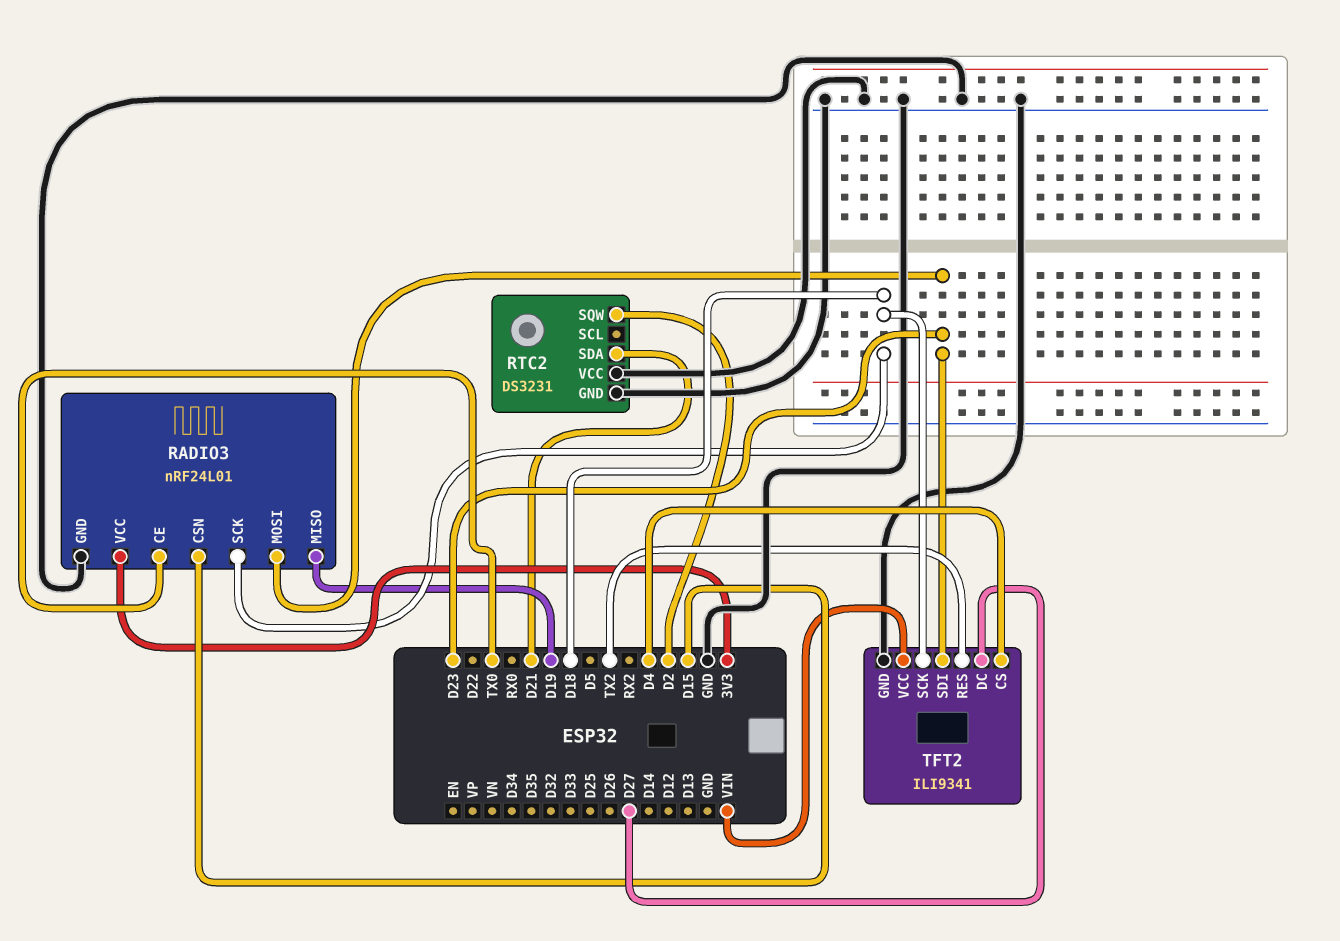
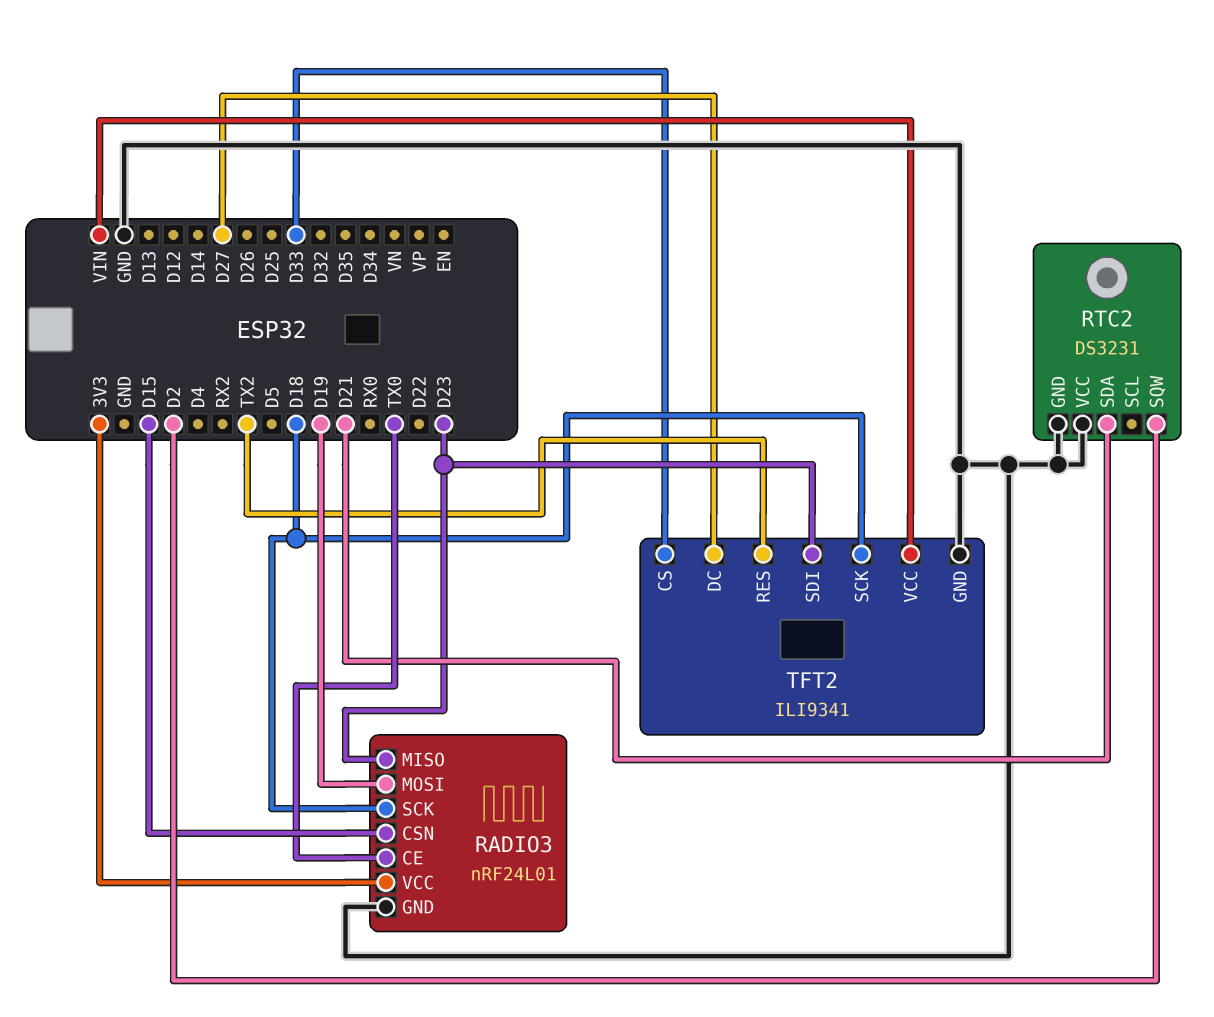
RADIO3 pin MISO: D19 -> D23
RADIO3 pin MOSI: D23 -> D19
TFT2 pin CS: D4 -> D33

